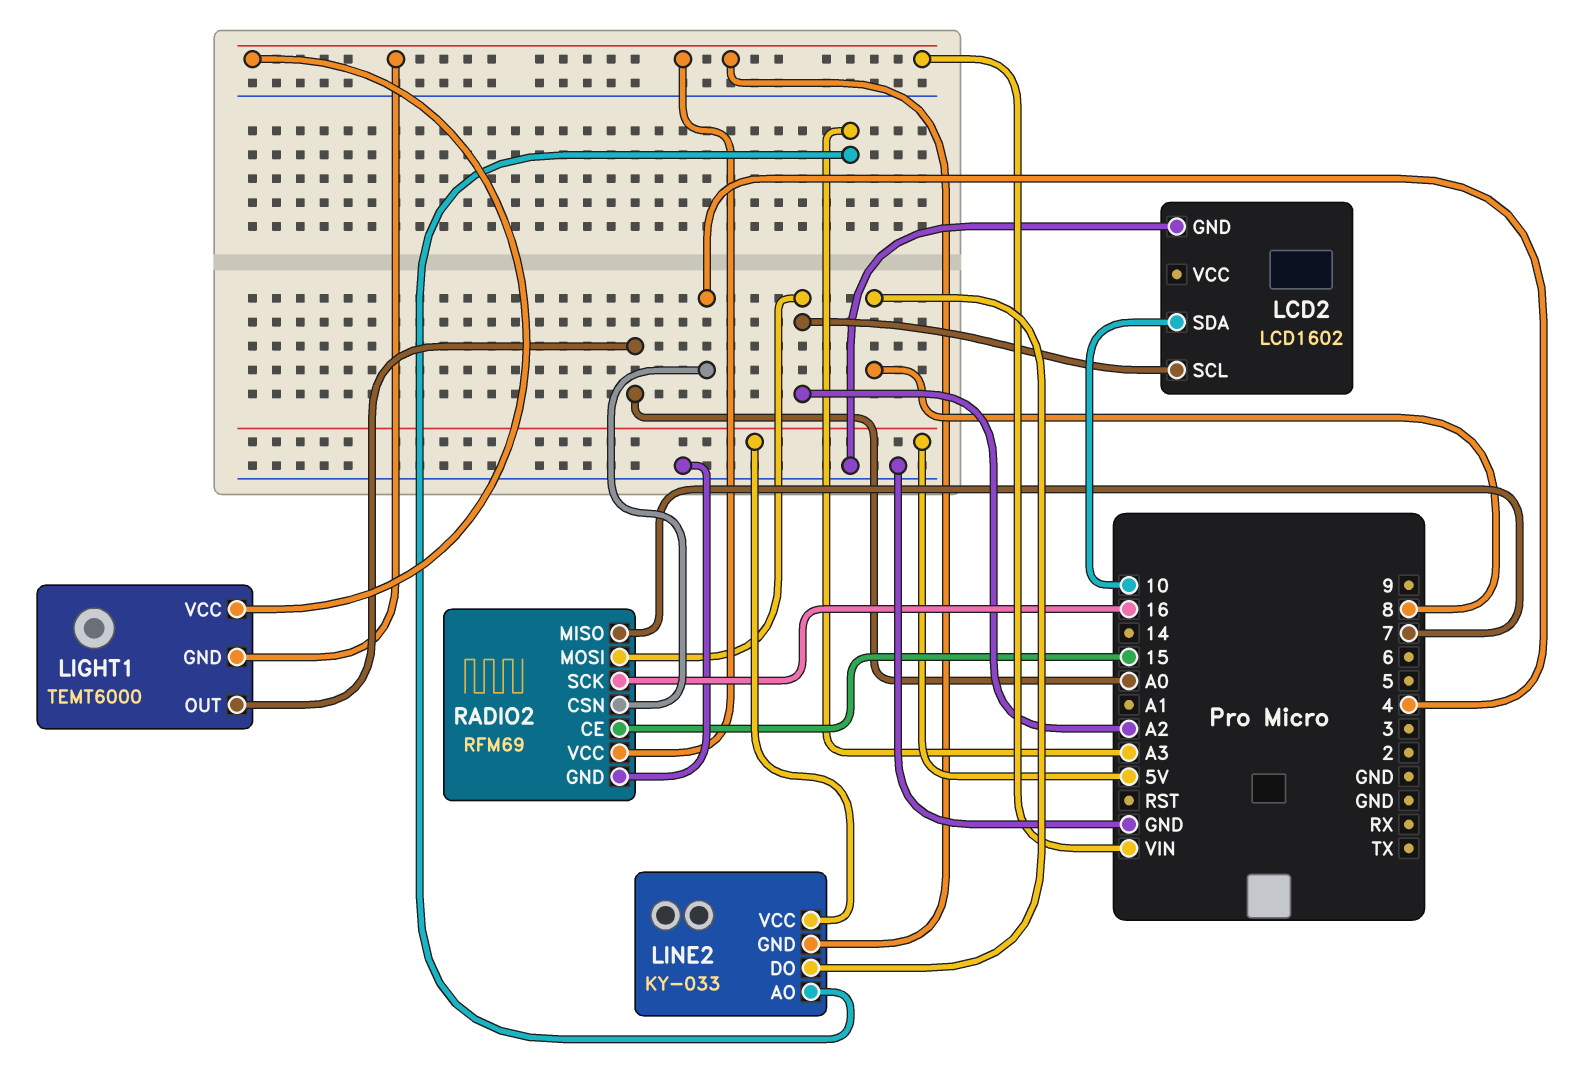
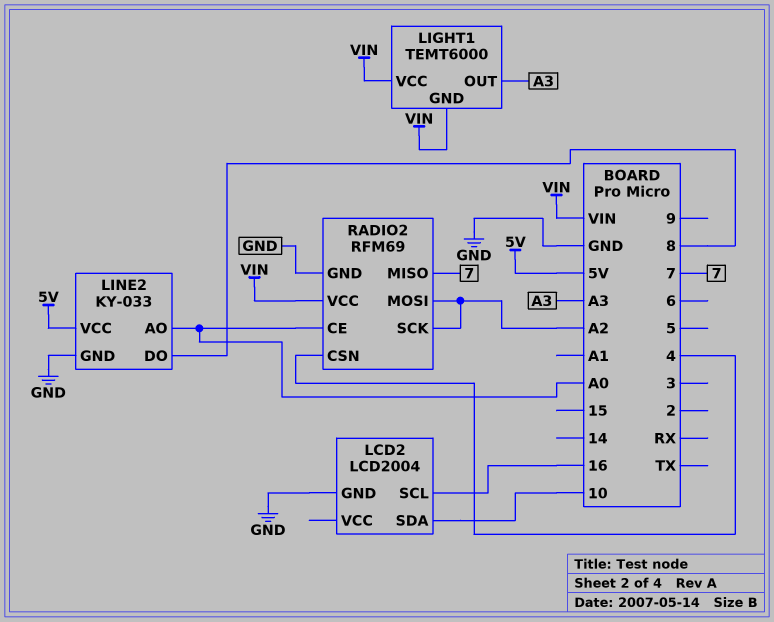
LCD2: LCD1602 -> LCD2004
LCD2 pin SCL: A2 -> 16
LIGHT1 pin OUT: A0 -> A3
LINE2 pin AO: A3 -> A0
LINE2 pin GND: VIN -> GND
RADIO2 pin CE: 15 -> A0
RADIO2 pin SCK: 16 -> A2

